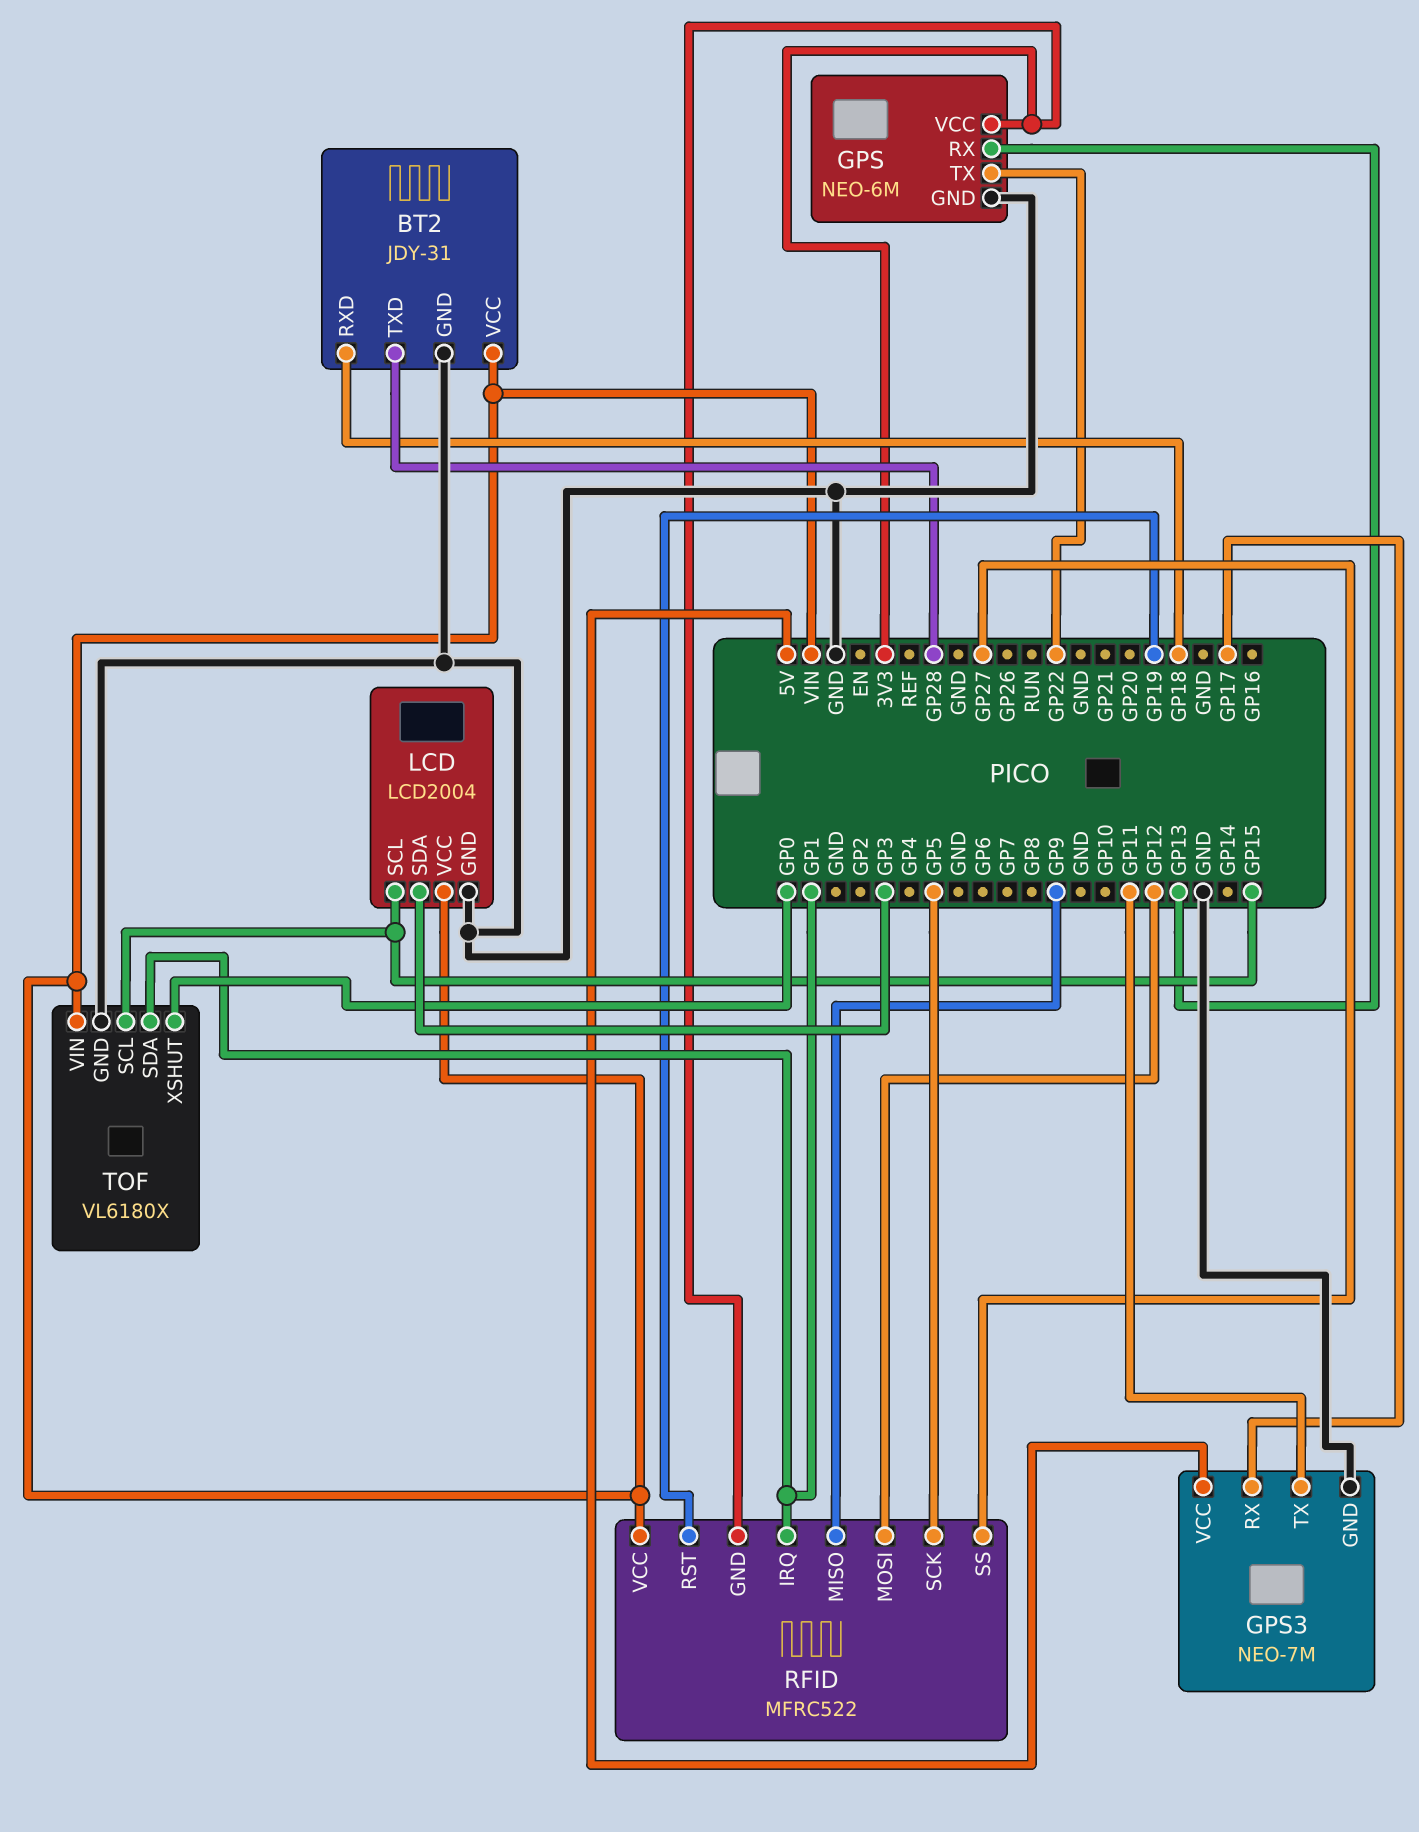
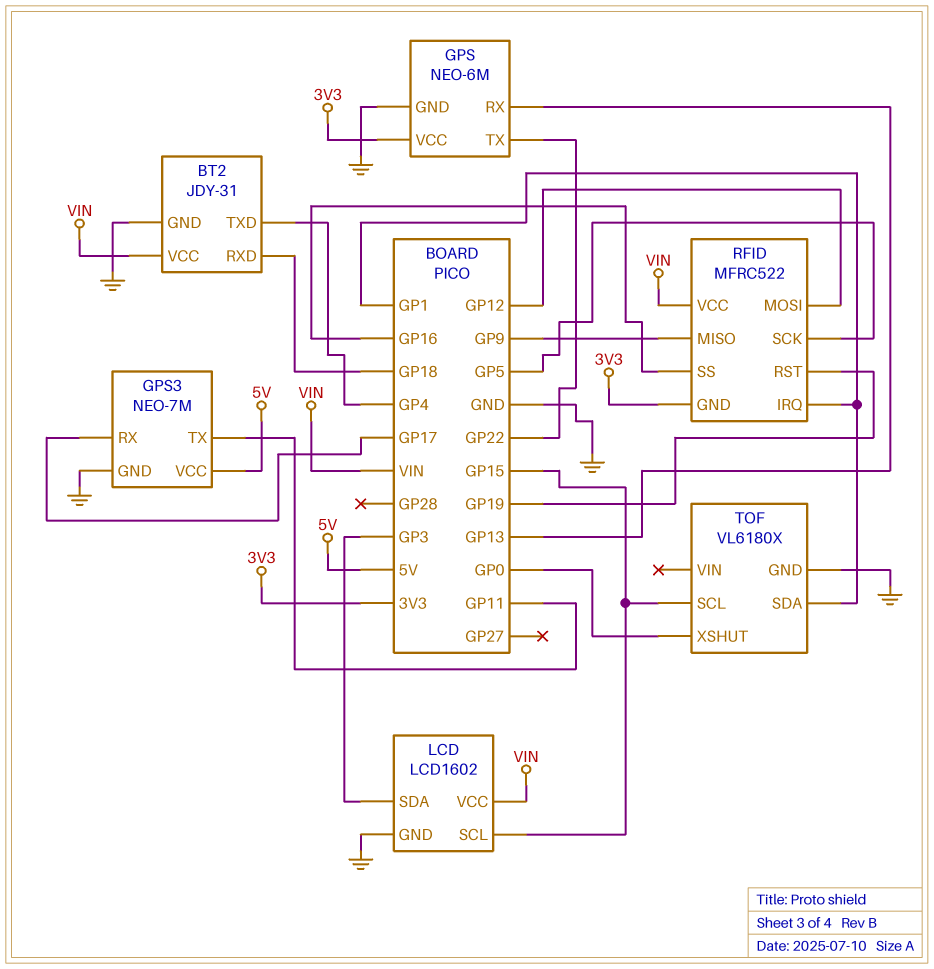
BT2 pin TXD: GP28 -> GP4
LCD: LCD2004 -> LCD1602
RFID pin SS: GP27 -> GP16
TOF pin VIN: VIN -> none

